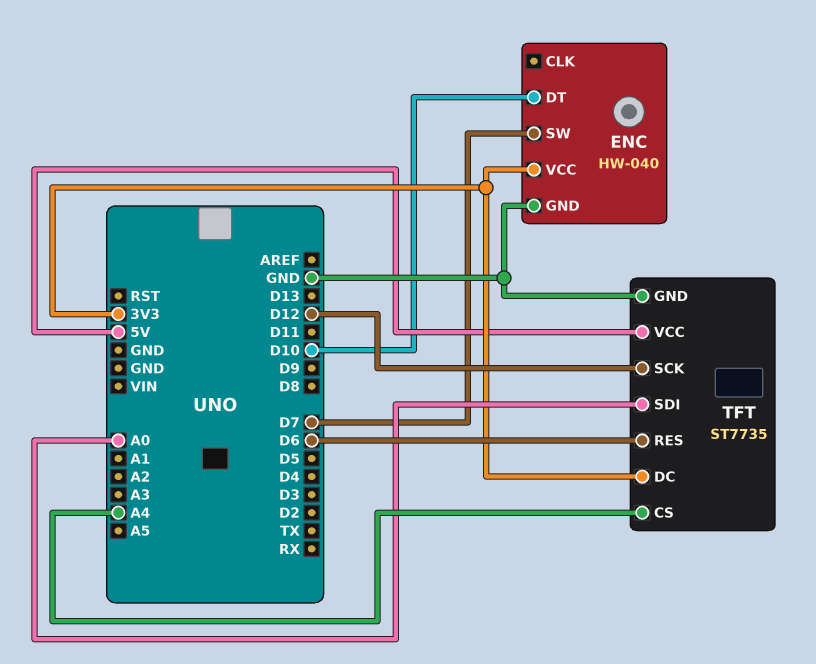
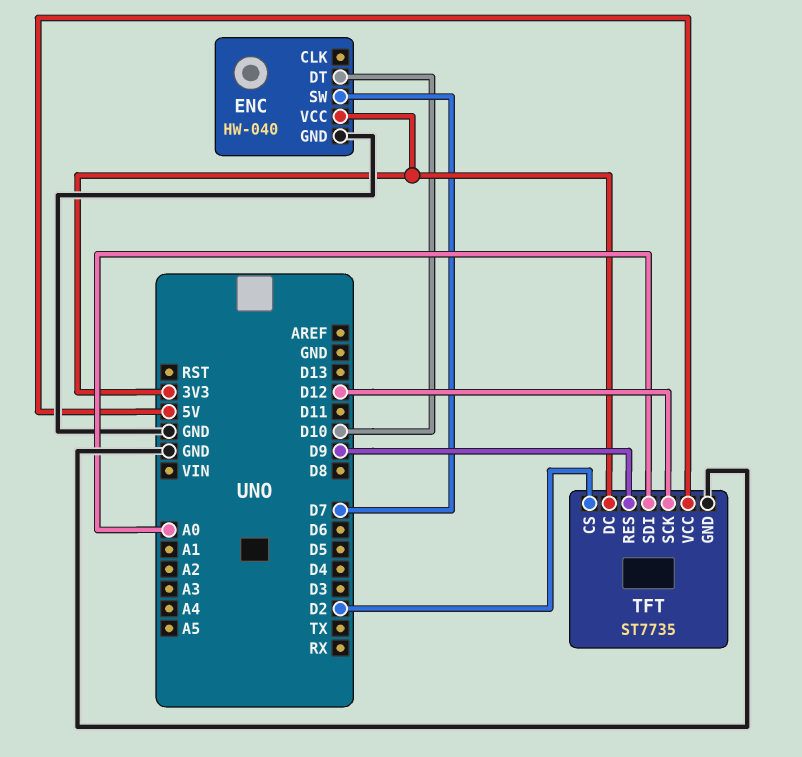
TFT pin CS: A4 -> D2
TFT pin RES: D6 -> D9

